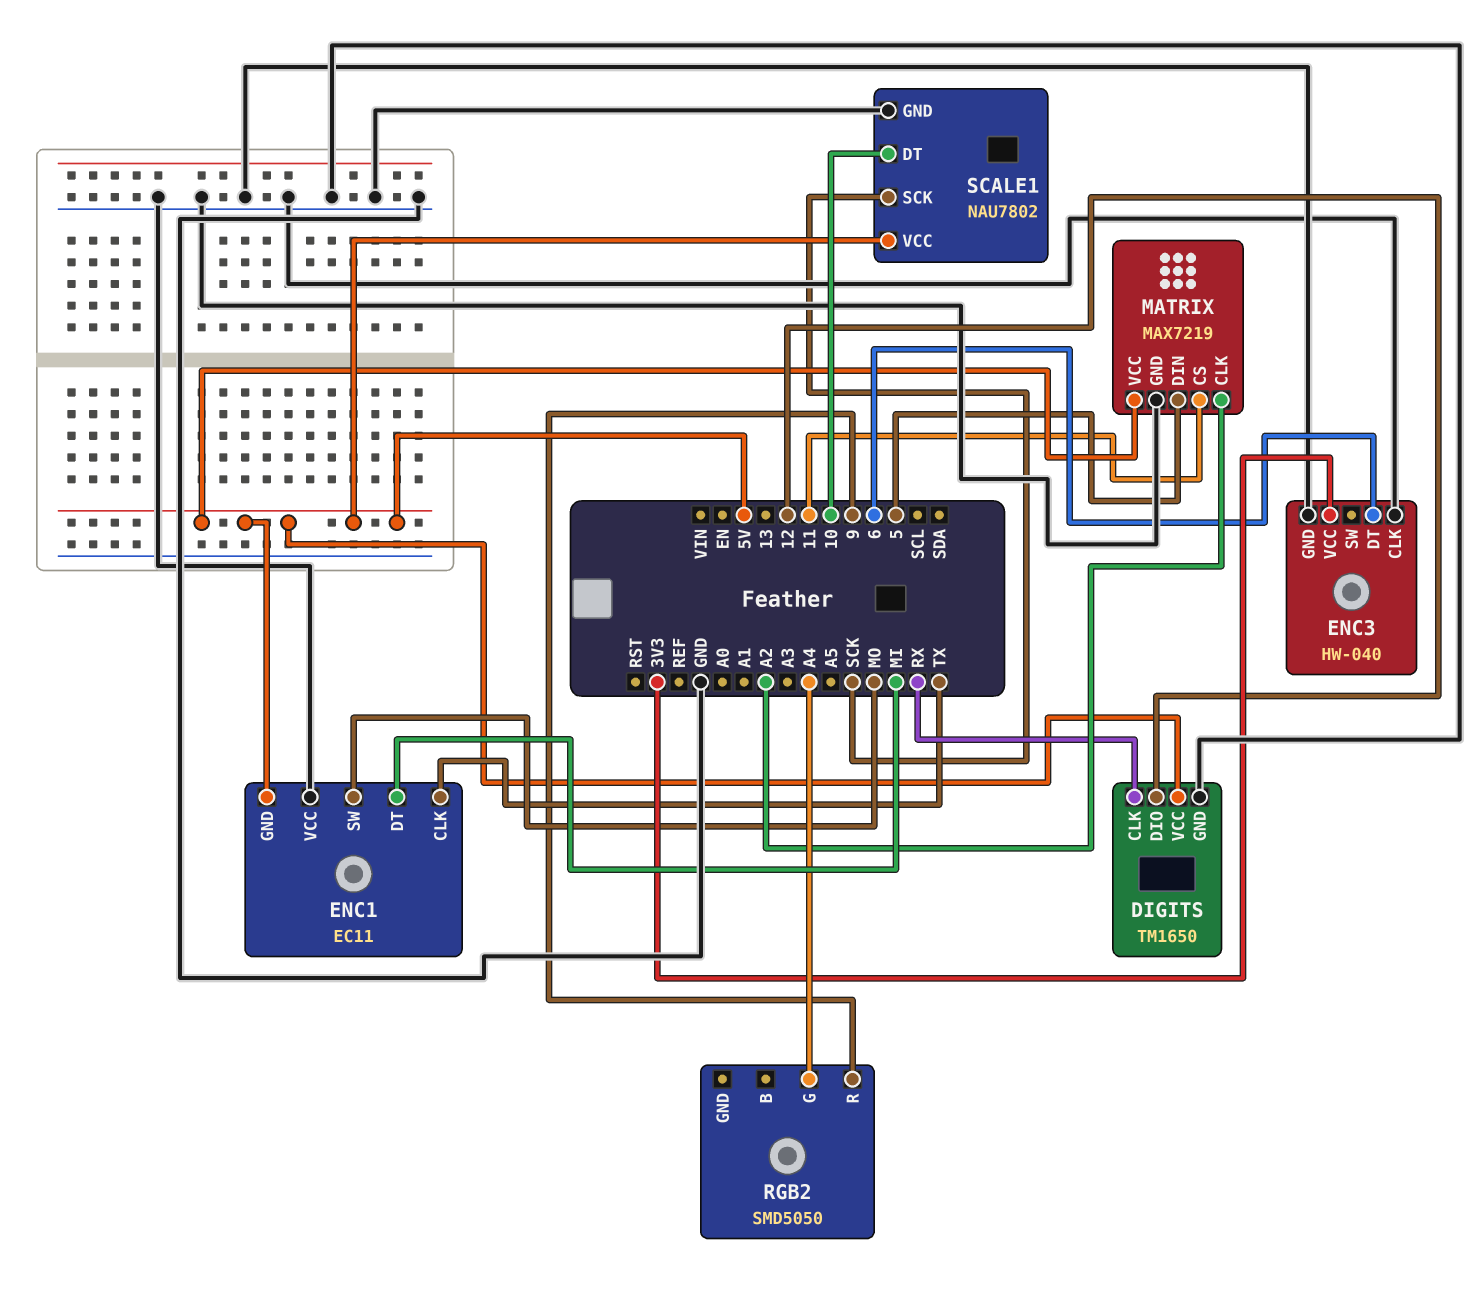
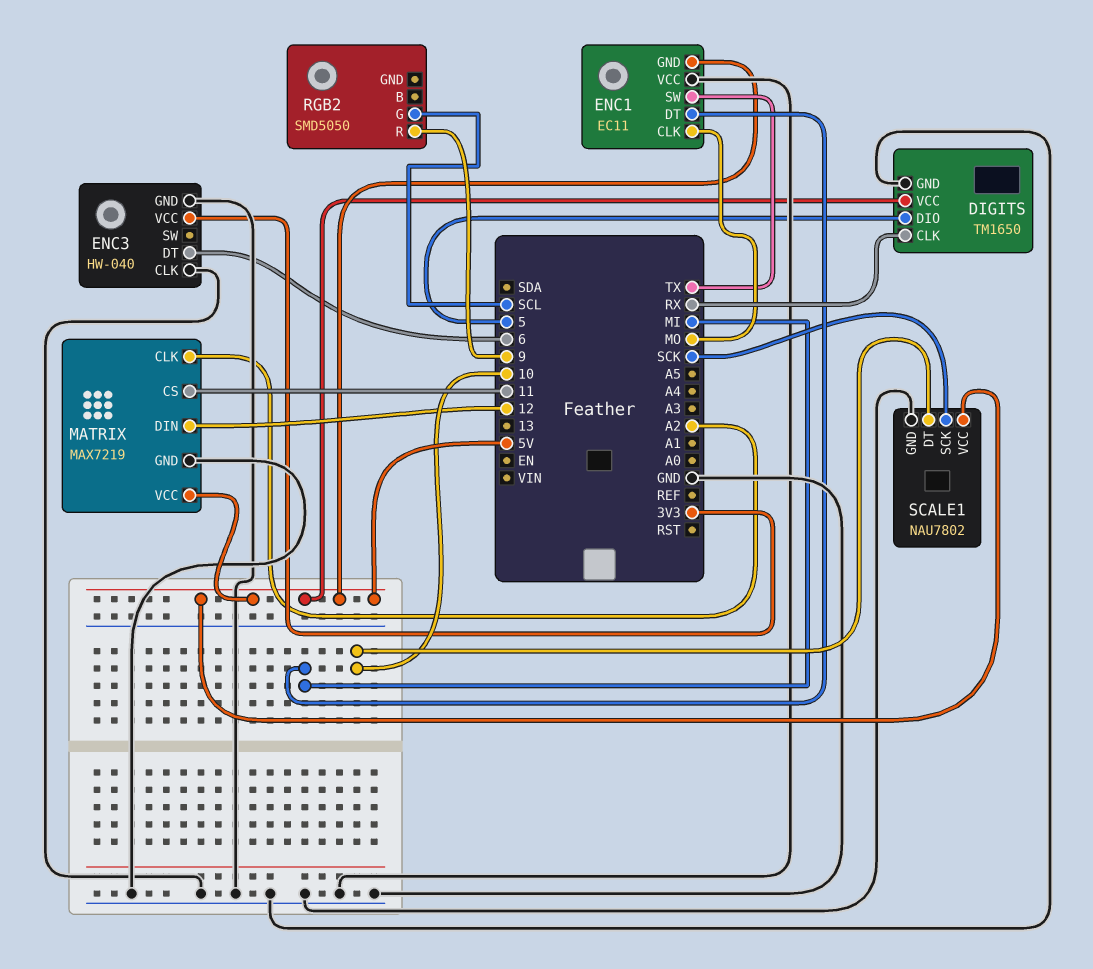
DIGITS pin DIO: 12 -> 5
ENC1 pin CLK: TX -> MO
ENC1 pin SW: MO -> TX
MATRIX pin DIN: 5 -> 12
RGB2 pin G: A4 -> SCL

